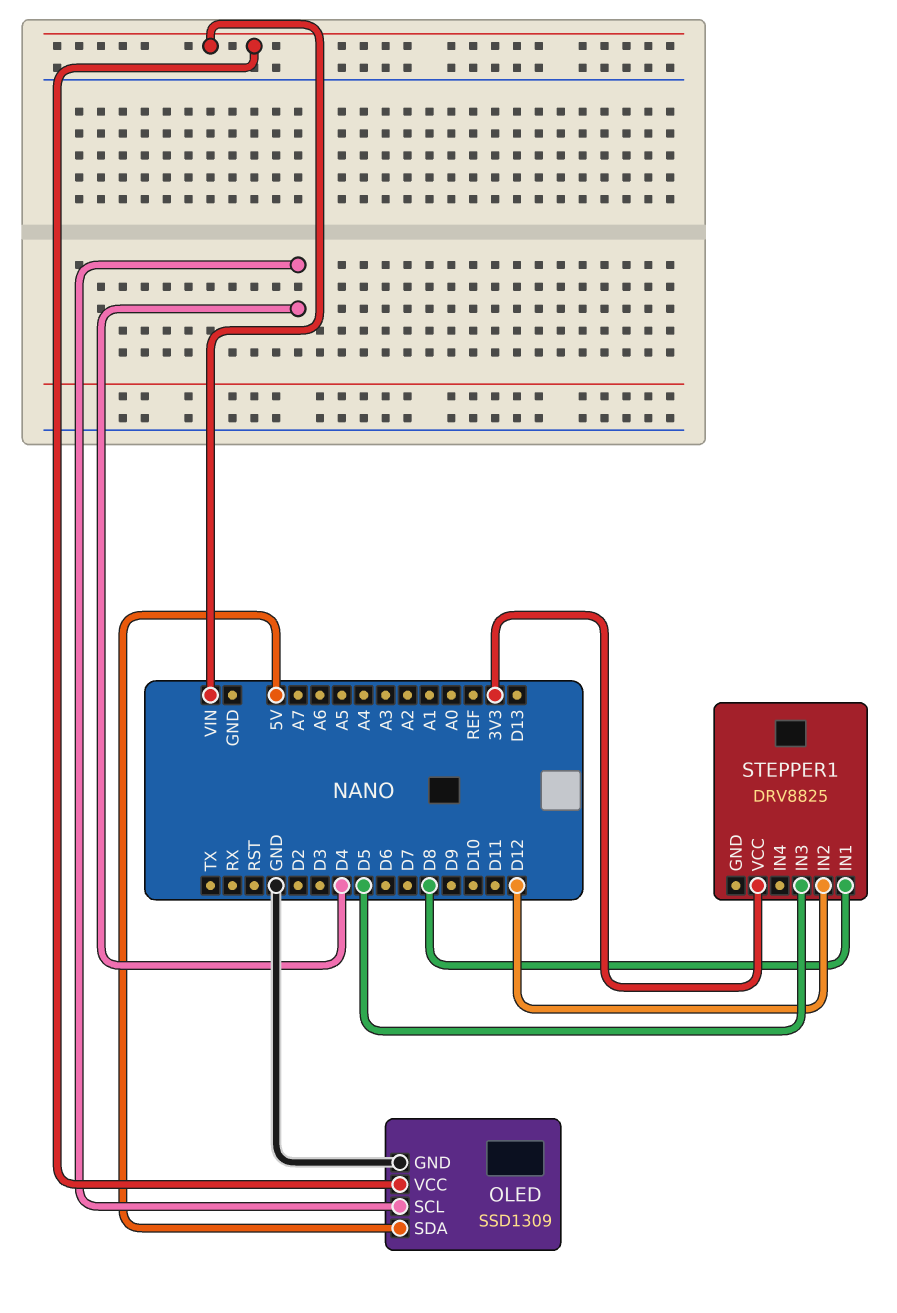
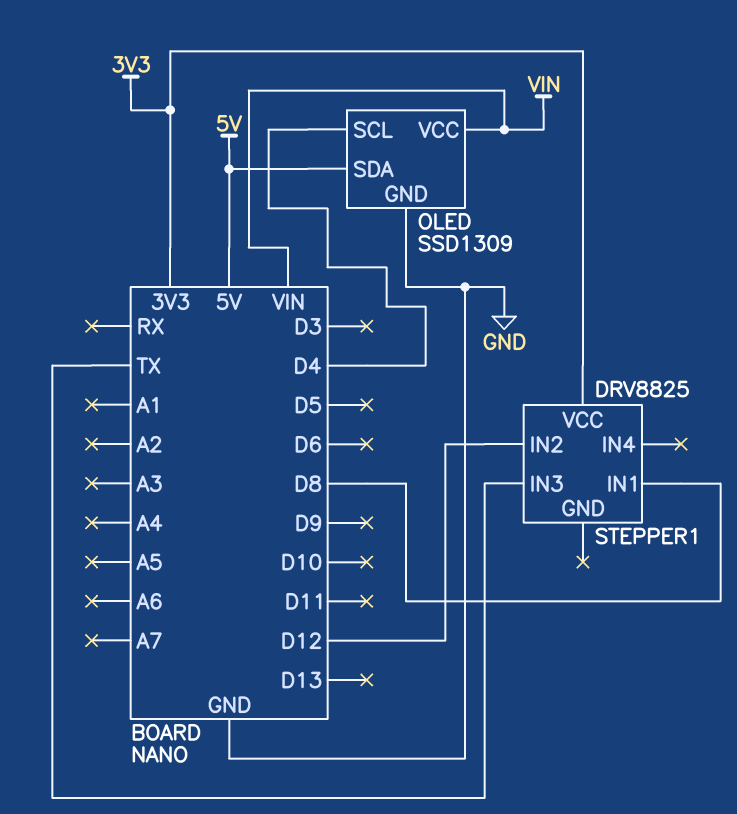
STEPPER1 pin IN3: D5 -> TX

